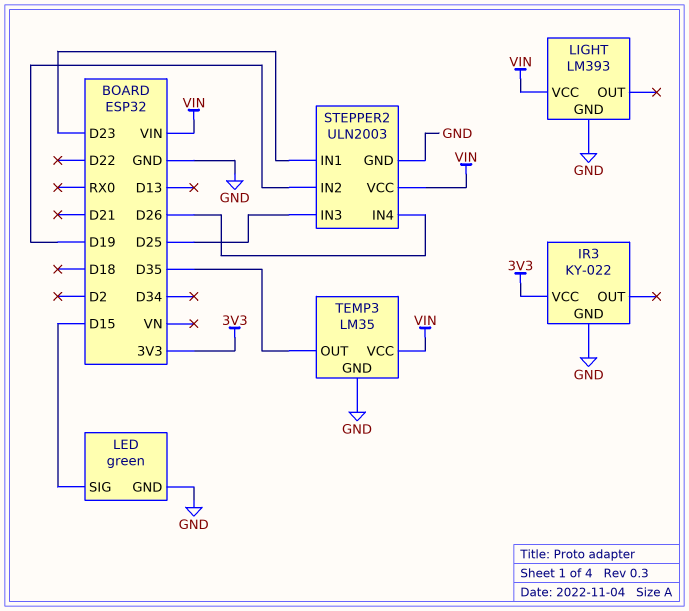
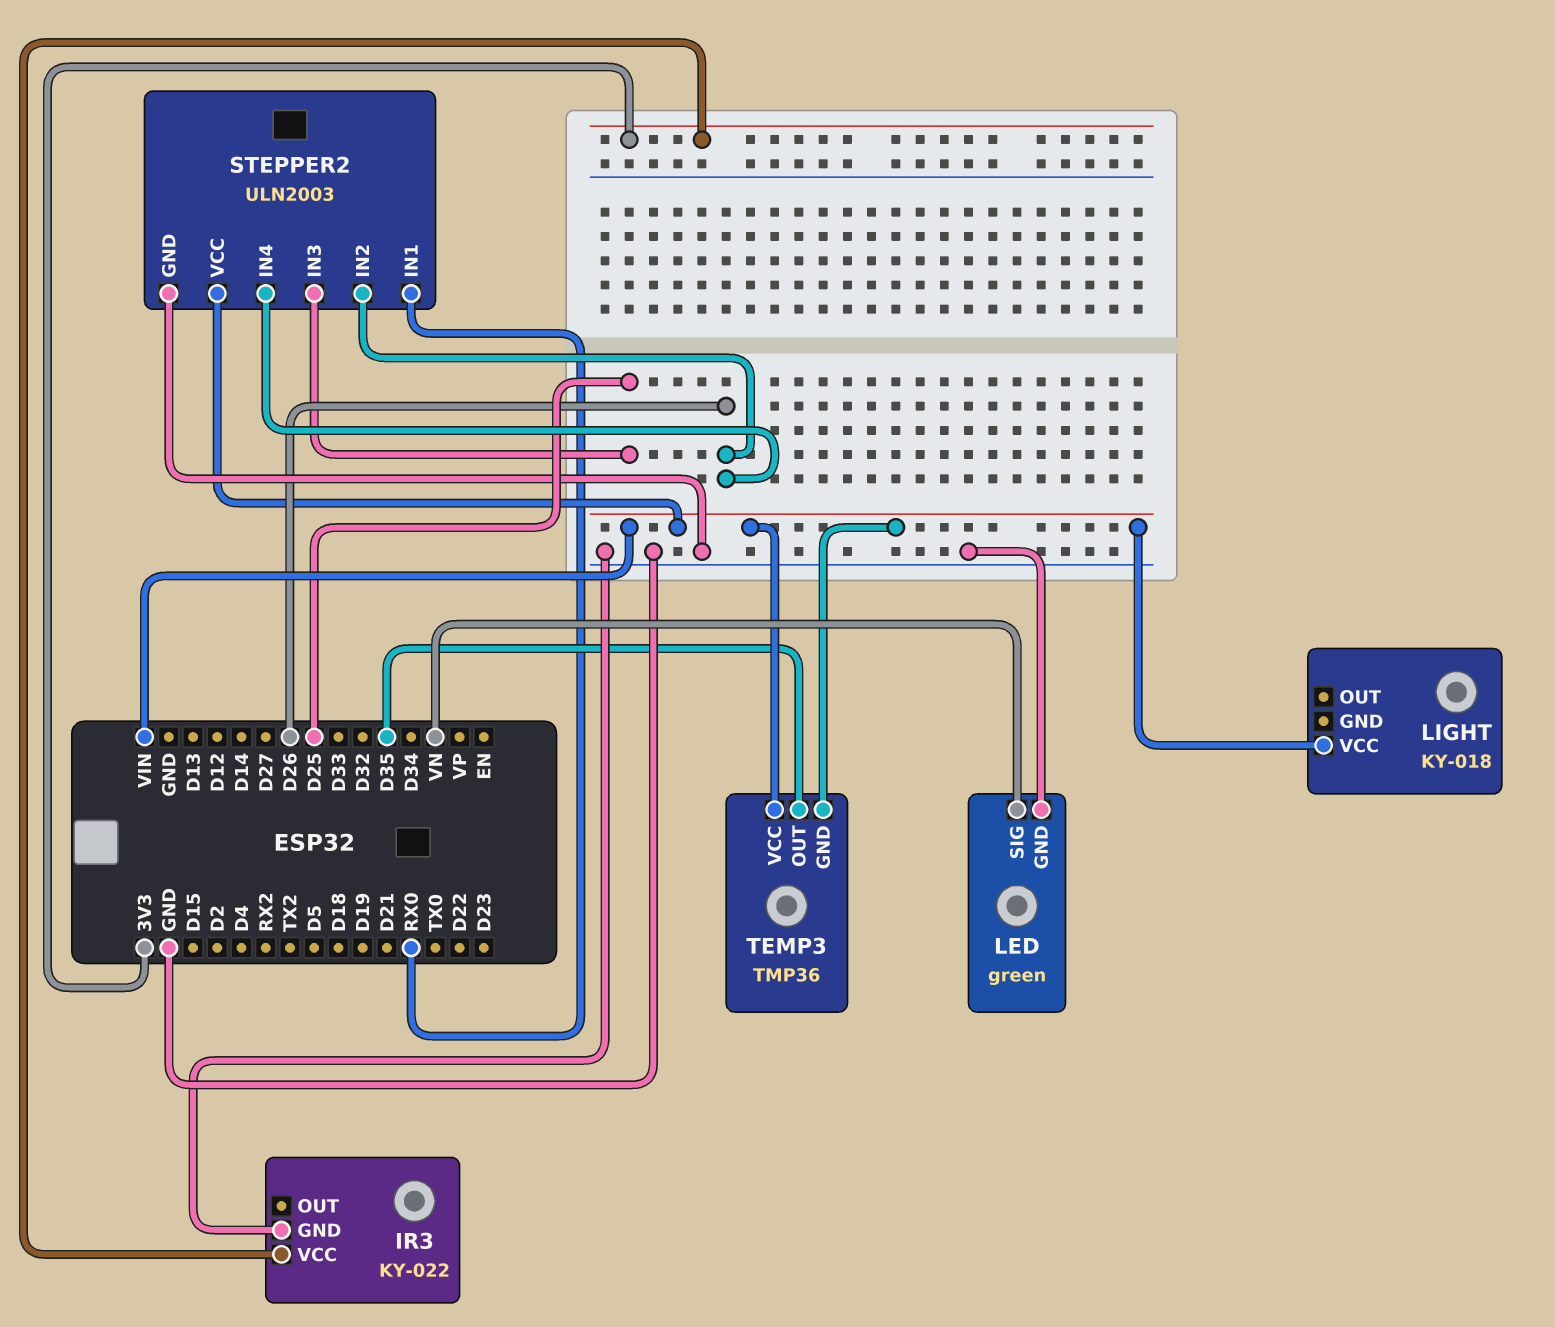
LED pin SIG: D15 -> VN
LIGHT: LM393 -> KY-018
LIGHT pin GND: GND -> none
STEPPER2 pin IN1: D23 -> RX0
STEPPER2 pin IN2: D19 -> D26
TEMP3: LM35 -> TMP36
TEMP3 pin GND: GND -> VIN

